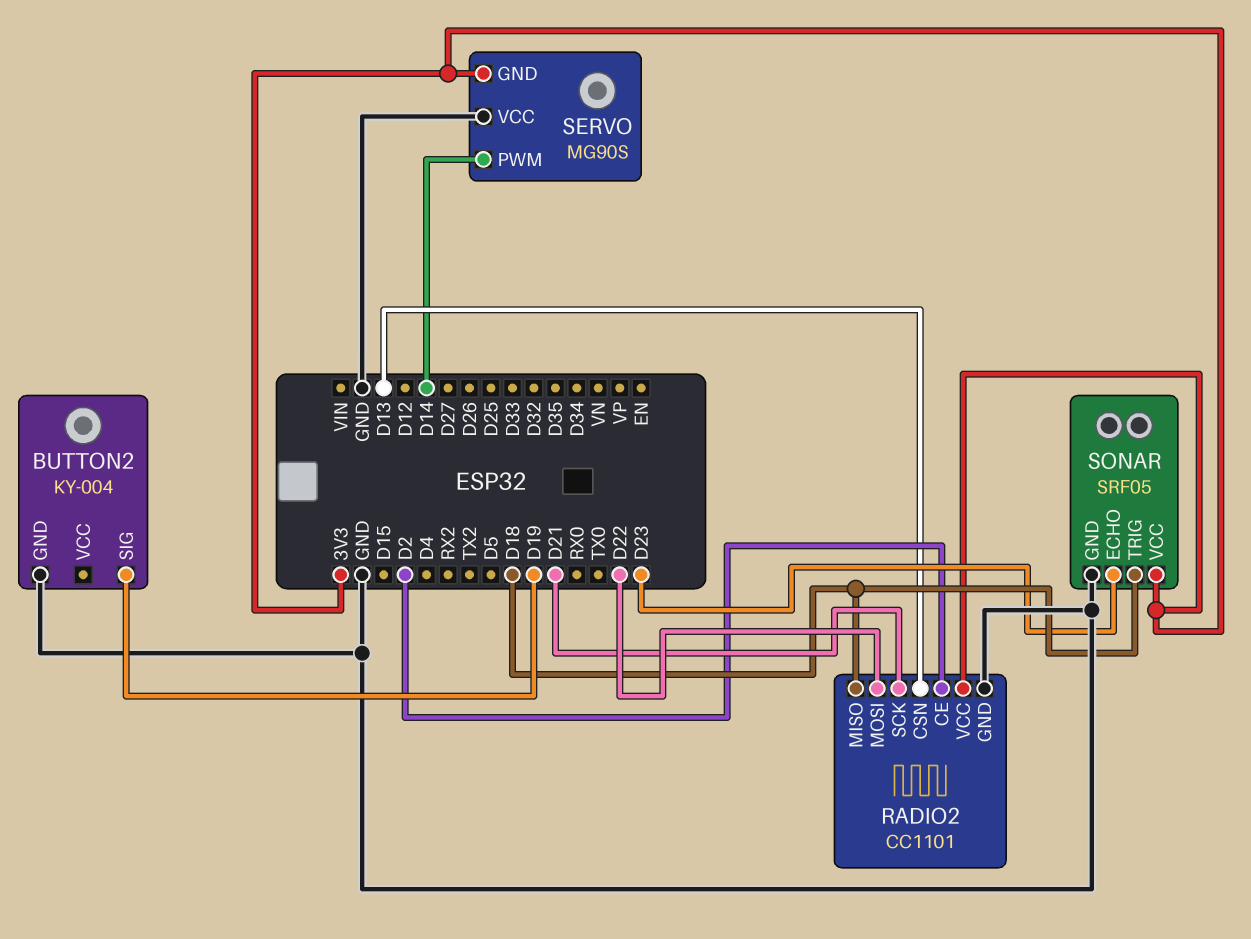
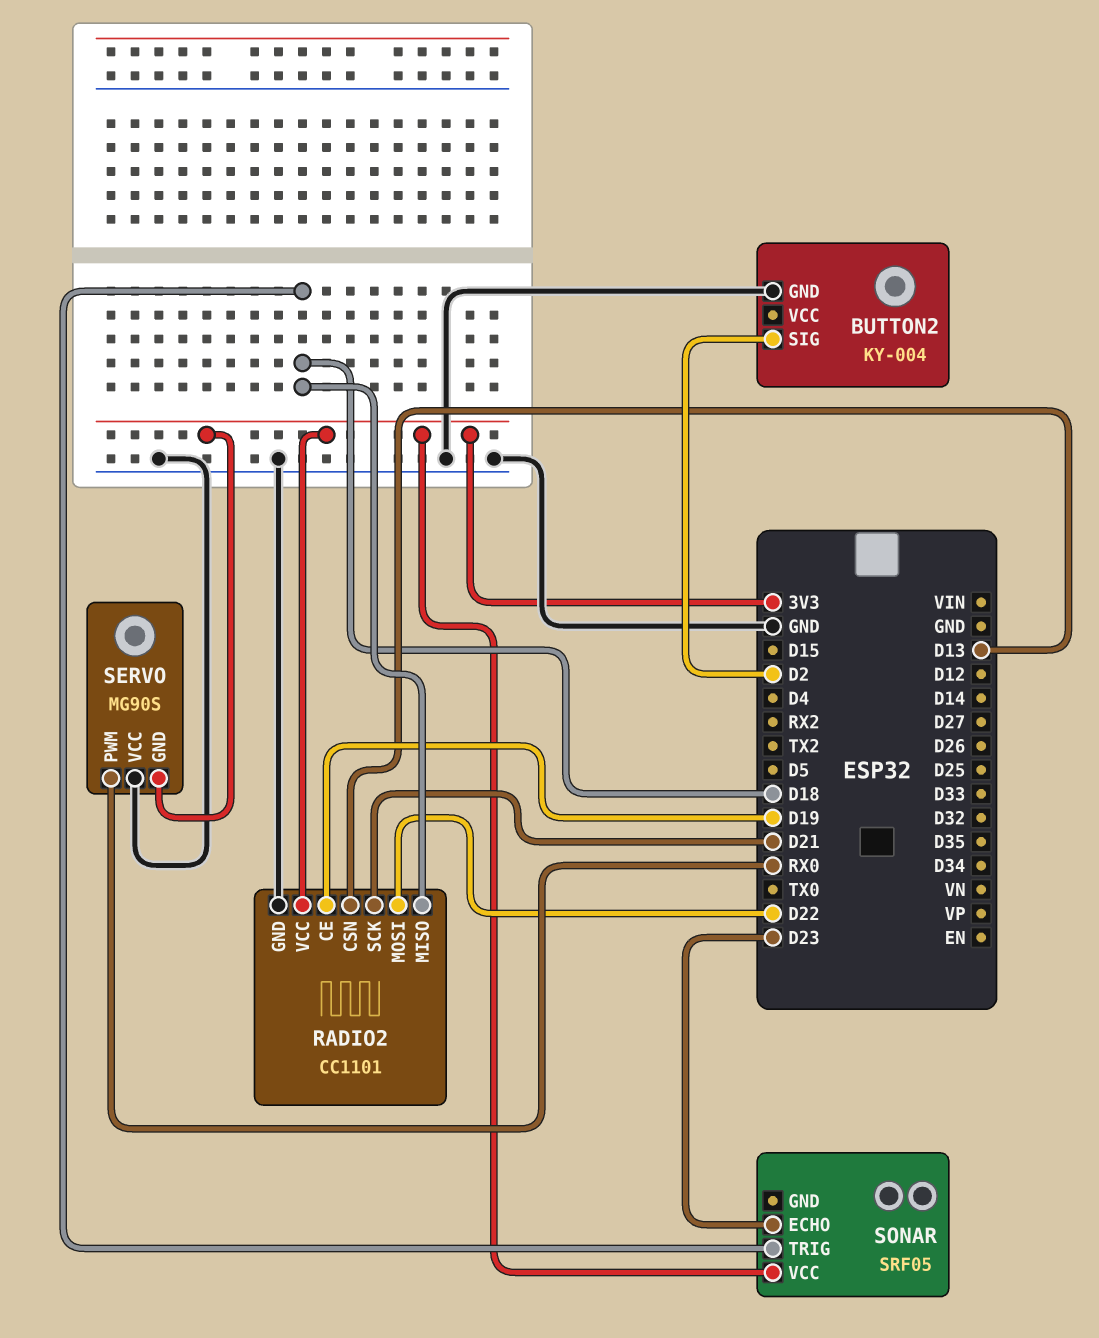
BUTTON2 pin SIG: D19 -> D2
RADIO2 pin CE: D2 -> D19
SERVO pin PWM: D14 -> RX0
SONAR pin GND: GND -> none

